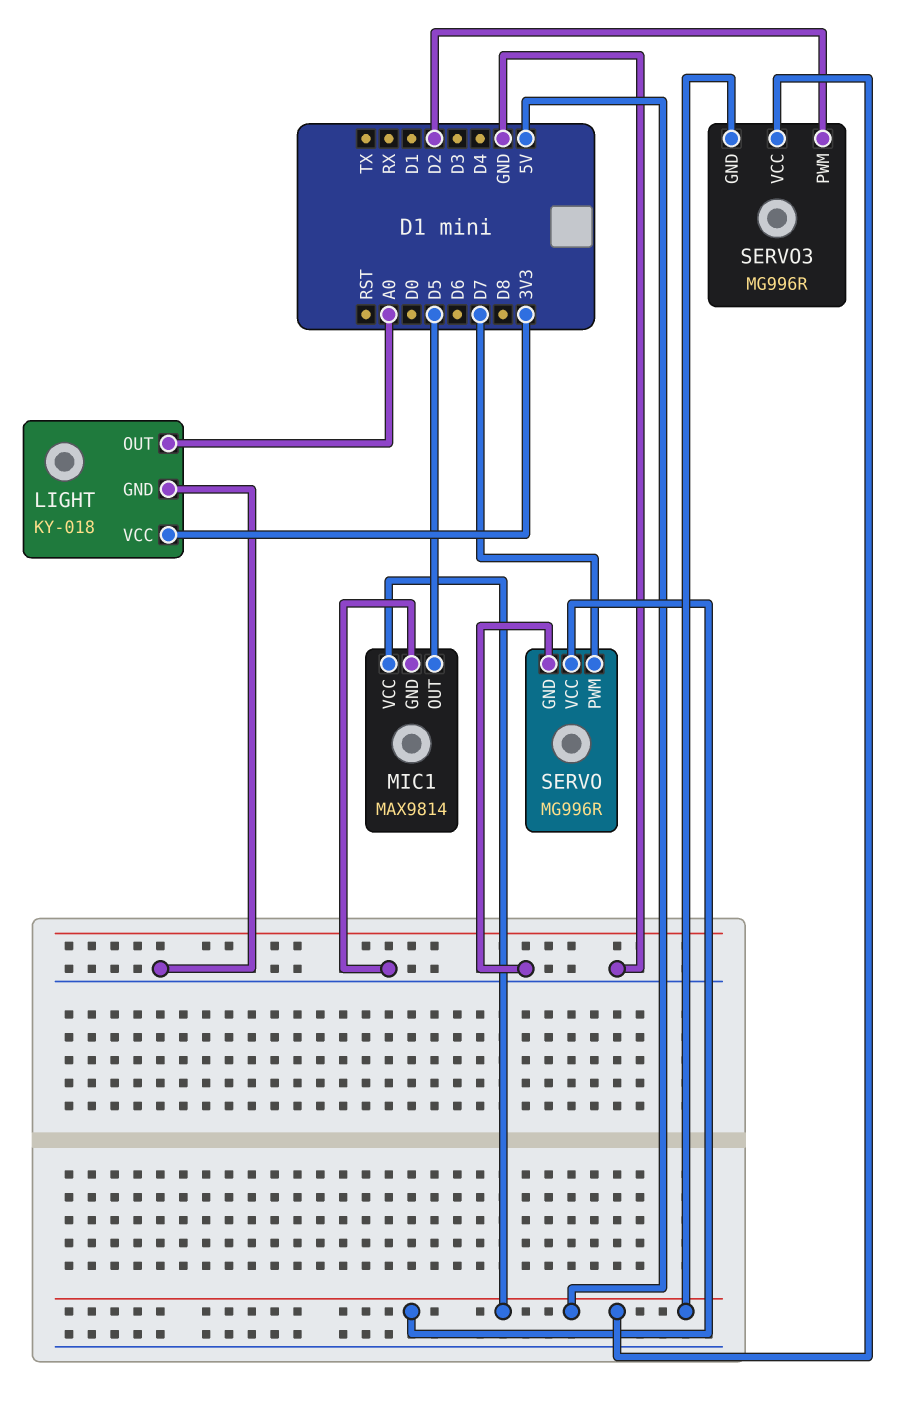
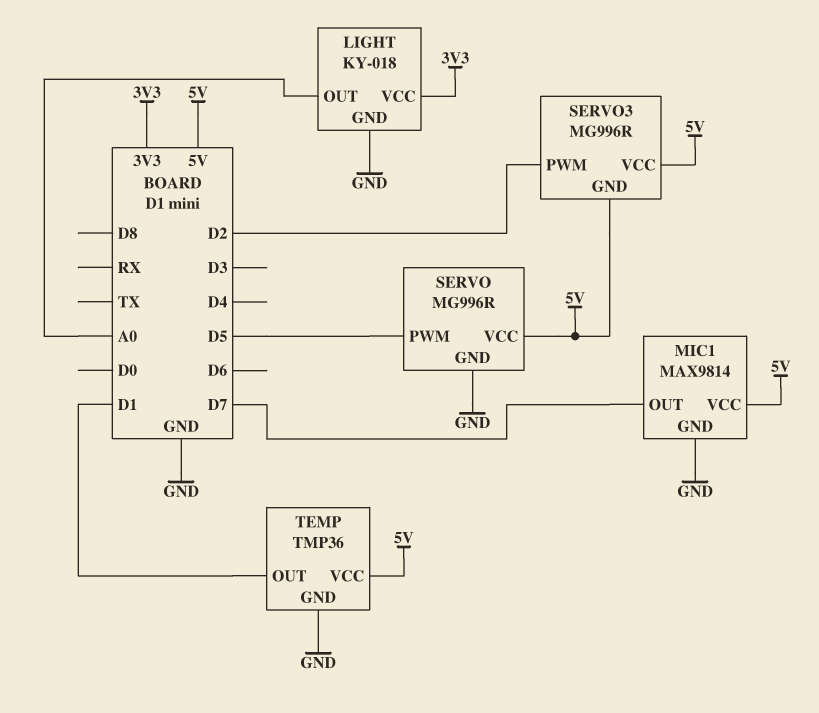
MIC1 pin OUT: D5 -> D7
SERVO pin PWM: D7 -> D5
TEMP: none -> TMP36
TEMP pin GND: none -> GND
TEMP pin OUT: none -> D1
TEMP pin VCC: none -> 5V

